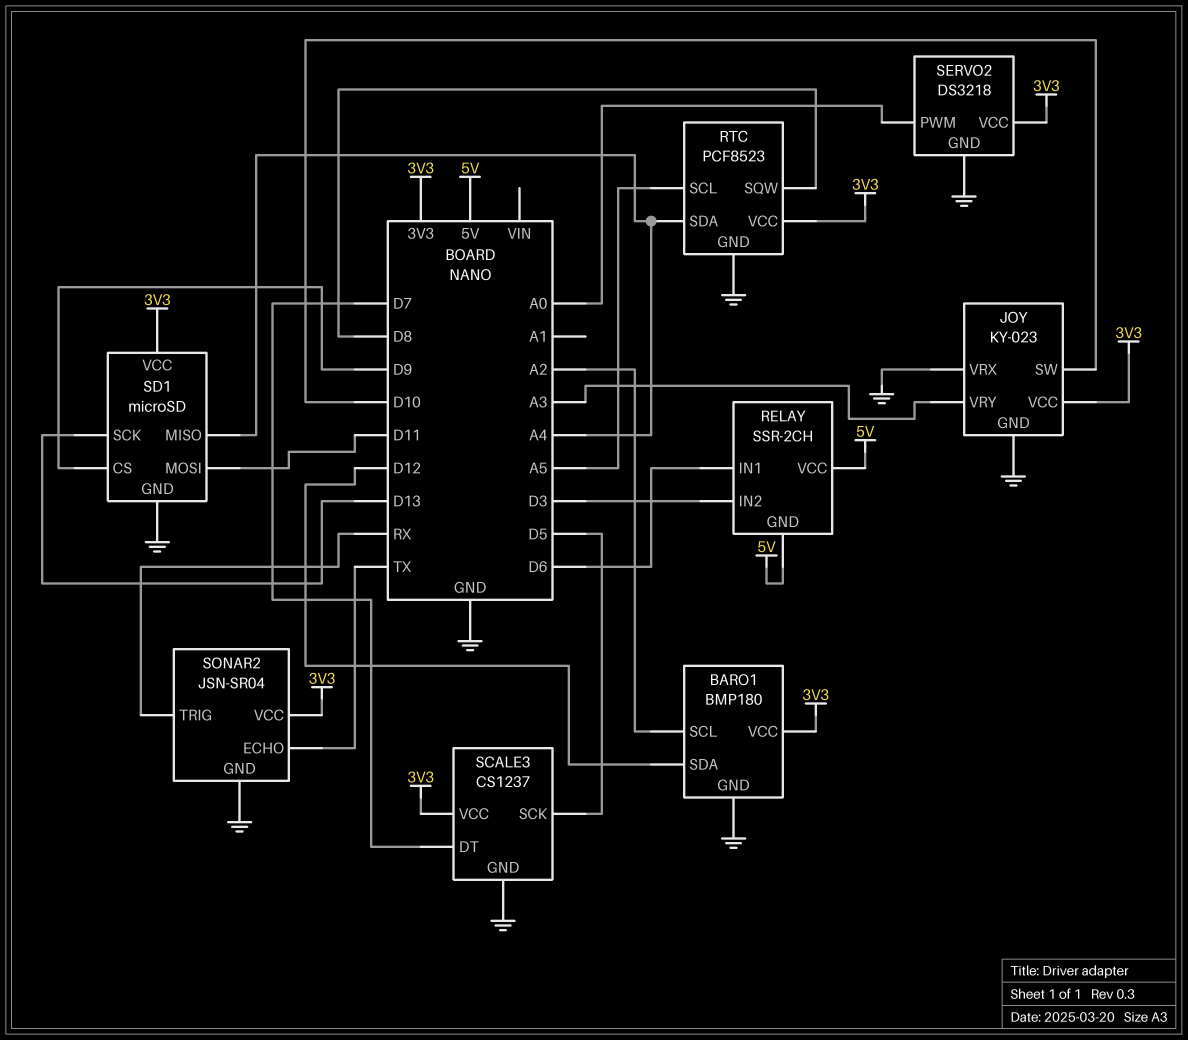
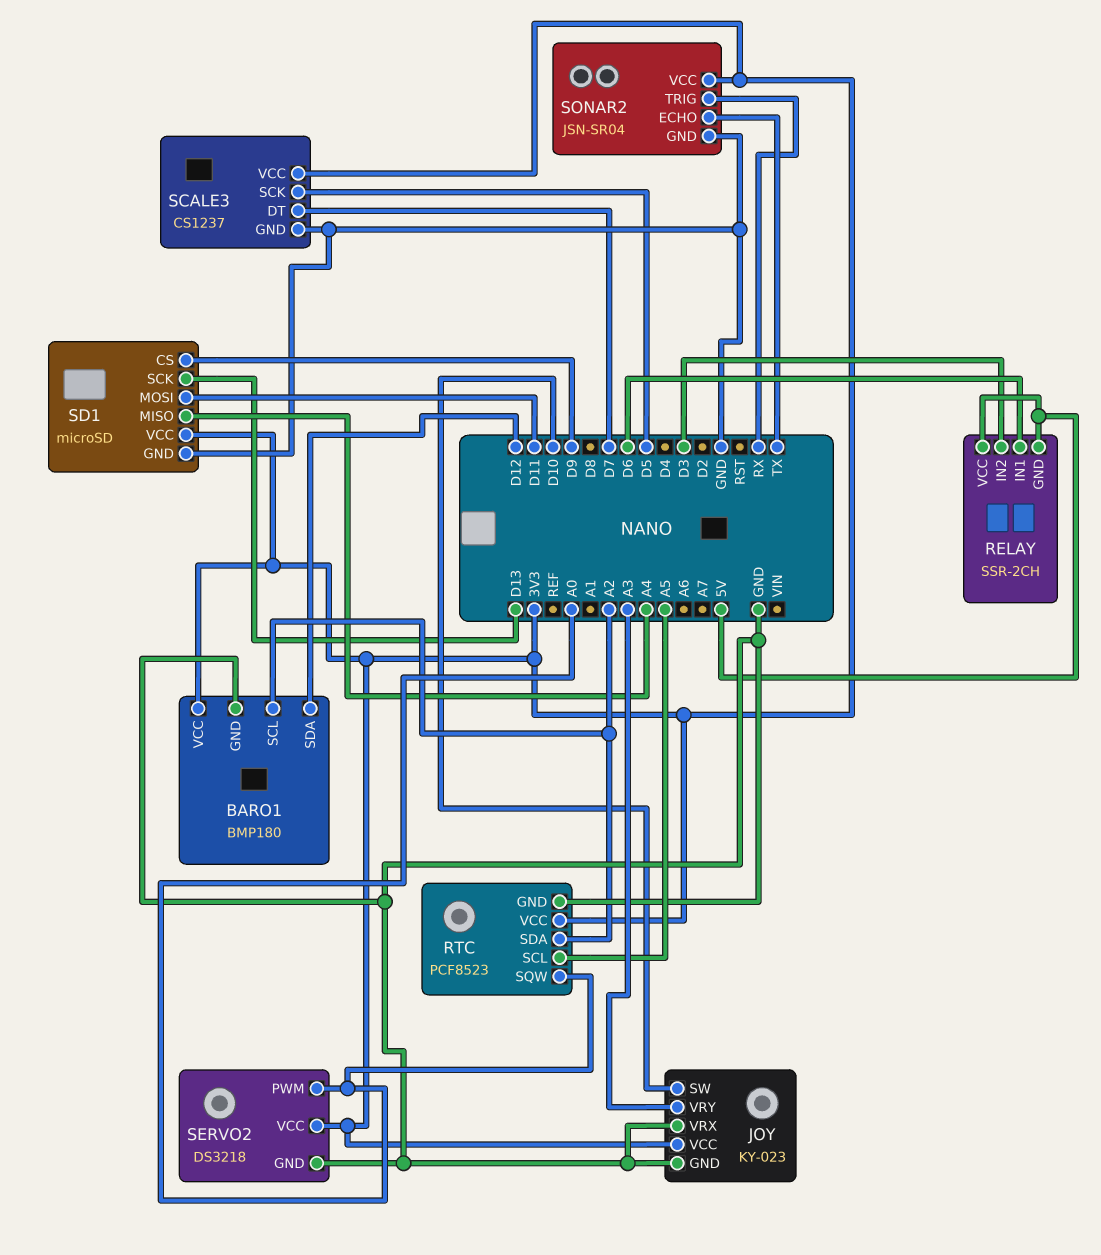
RTC pin SDA: A4 -> A2
RTC pin SQW: D8 -> A0

